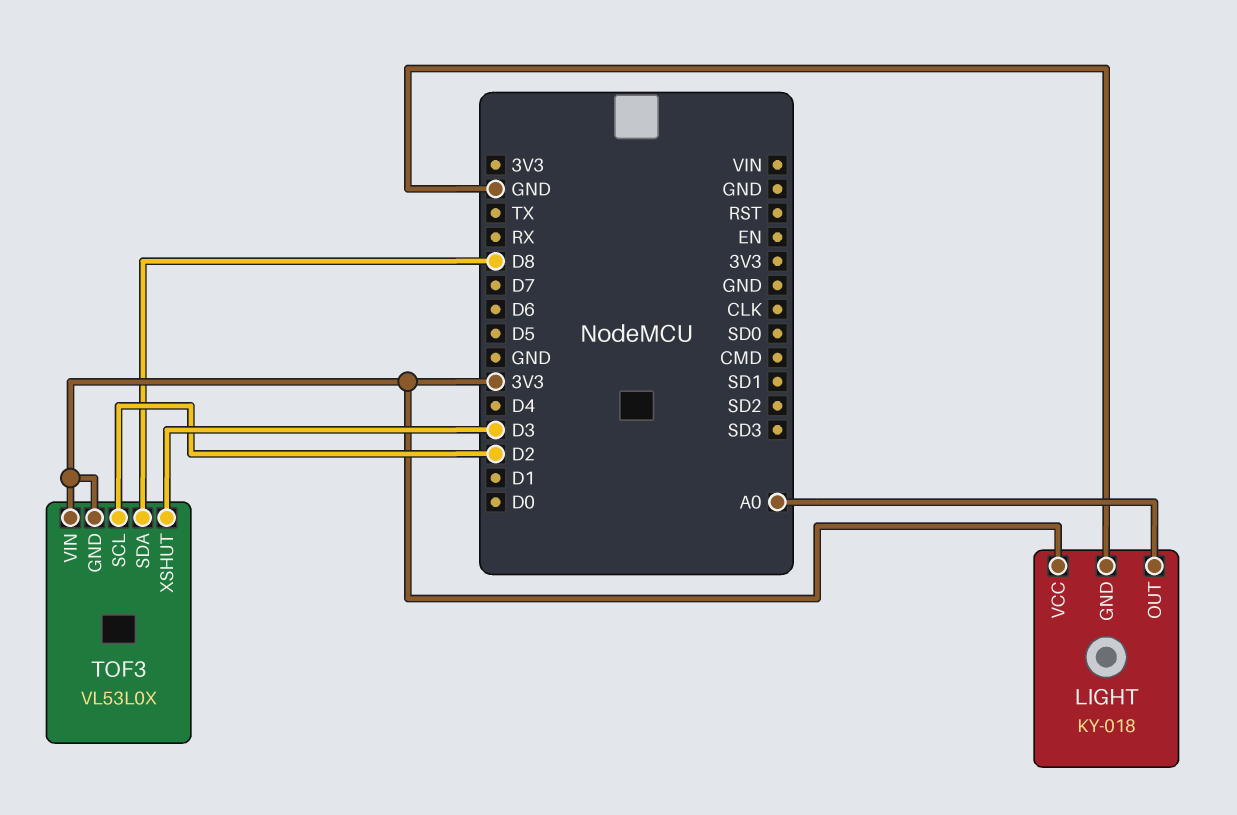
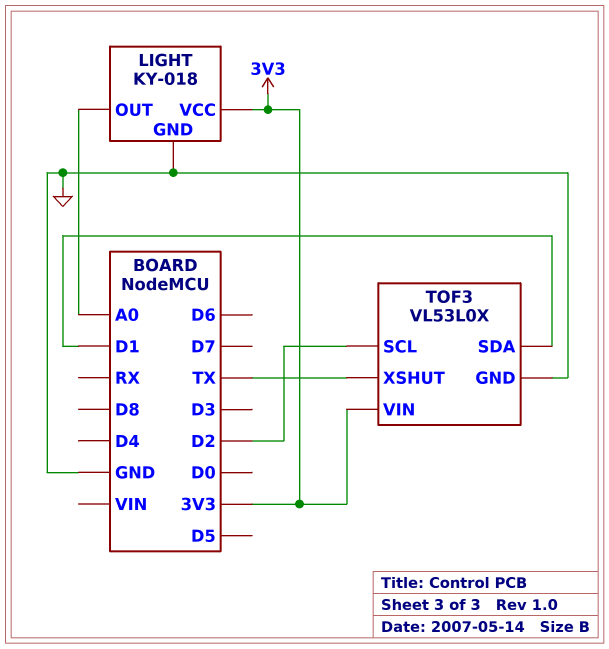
TOF3 pin GND: 3V3 -> GND
TOF3 pin SDA: D8 -> D1
TOF3 pin XSHUT: D3 -> TX

